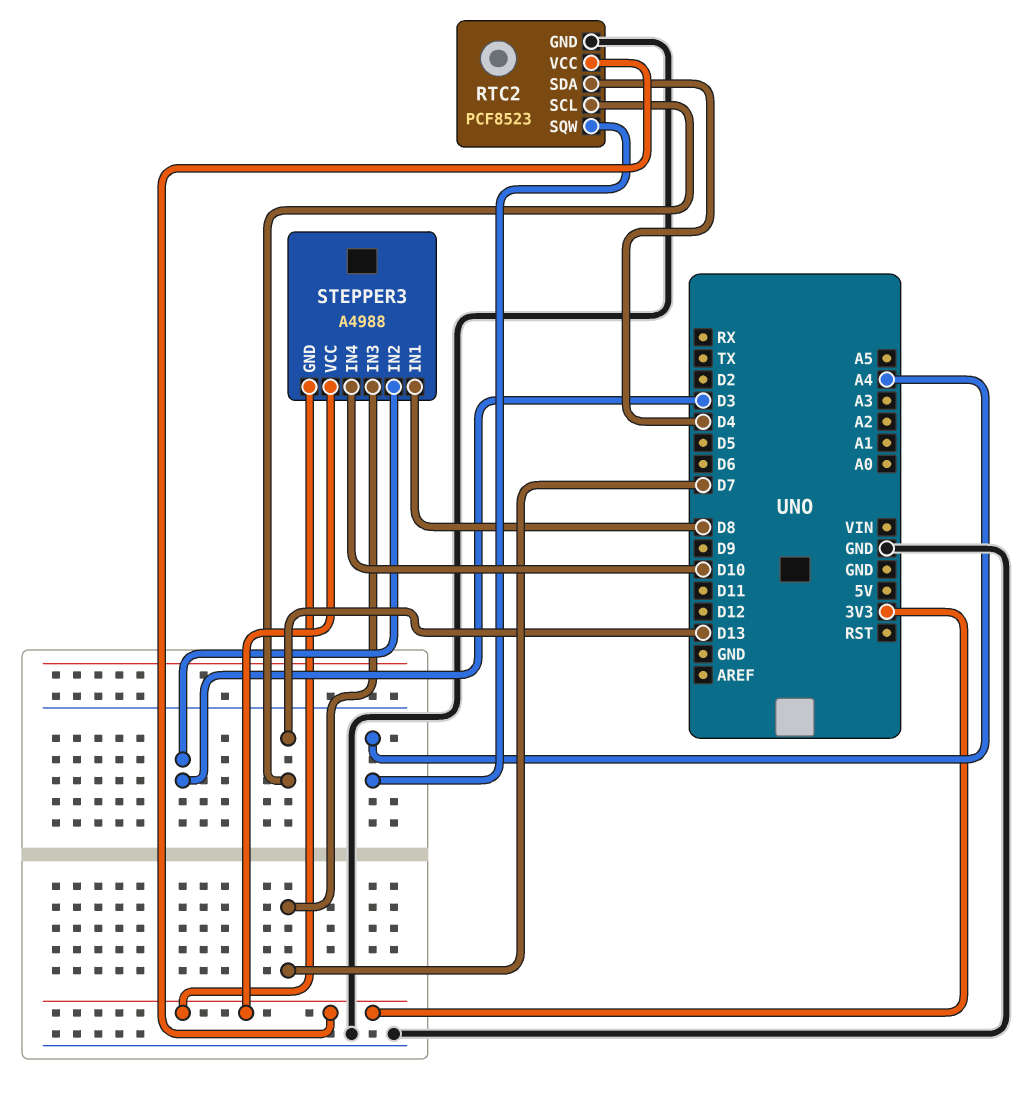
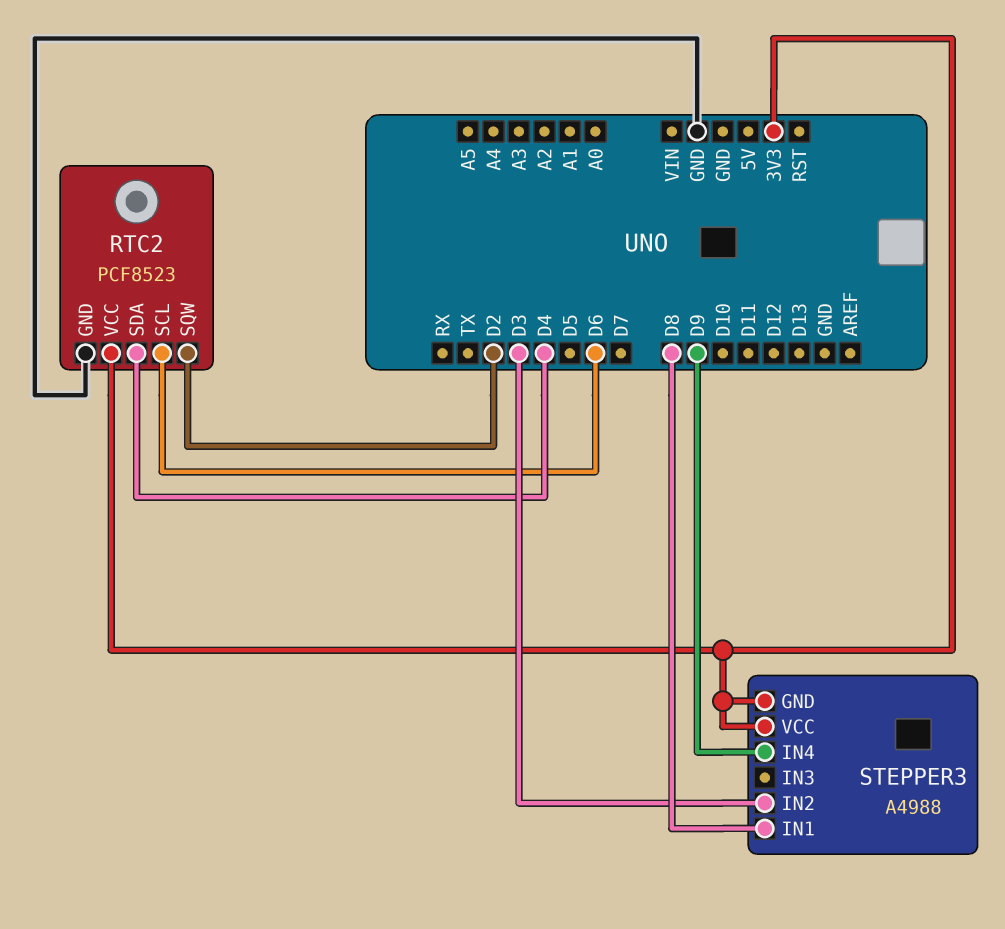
RTC2 pin SCL: D13 -> D6
RTC2 pin SQW: A4 -> D2
STEPPER3 pin IN3: D7 -> none
STEPPER3 pin IN4: D10 -> D9

